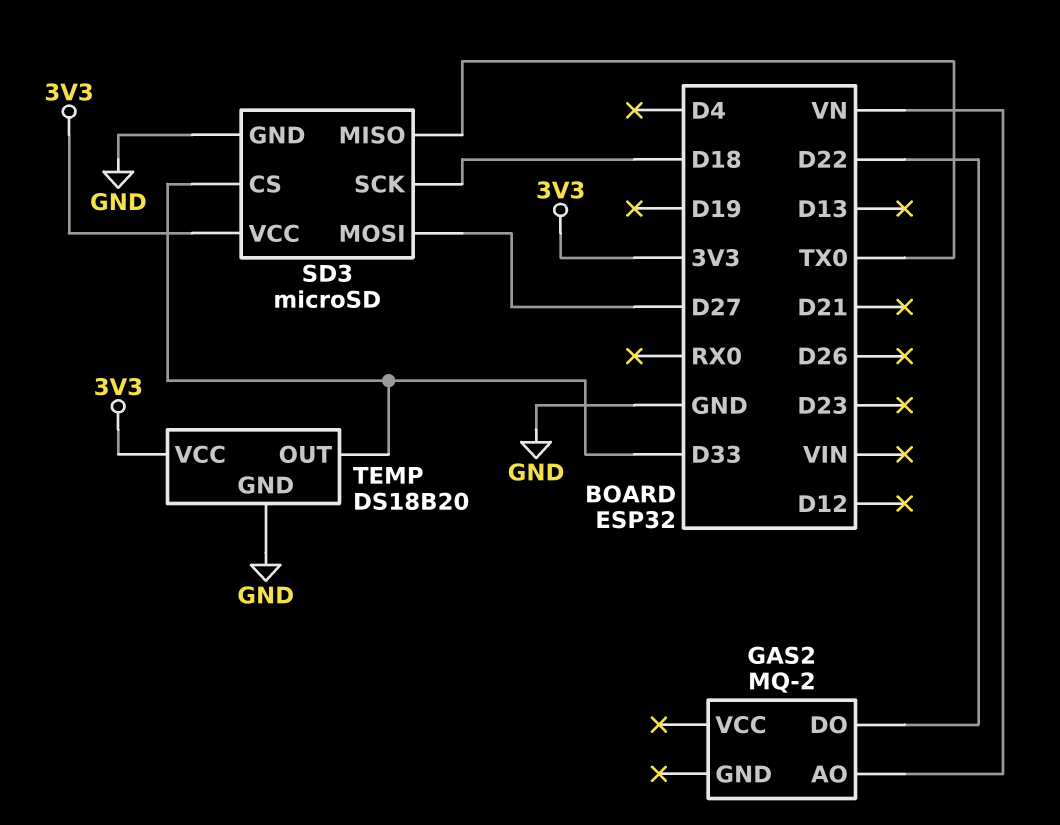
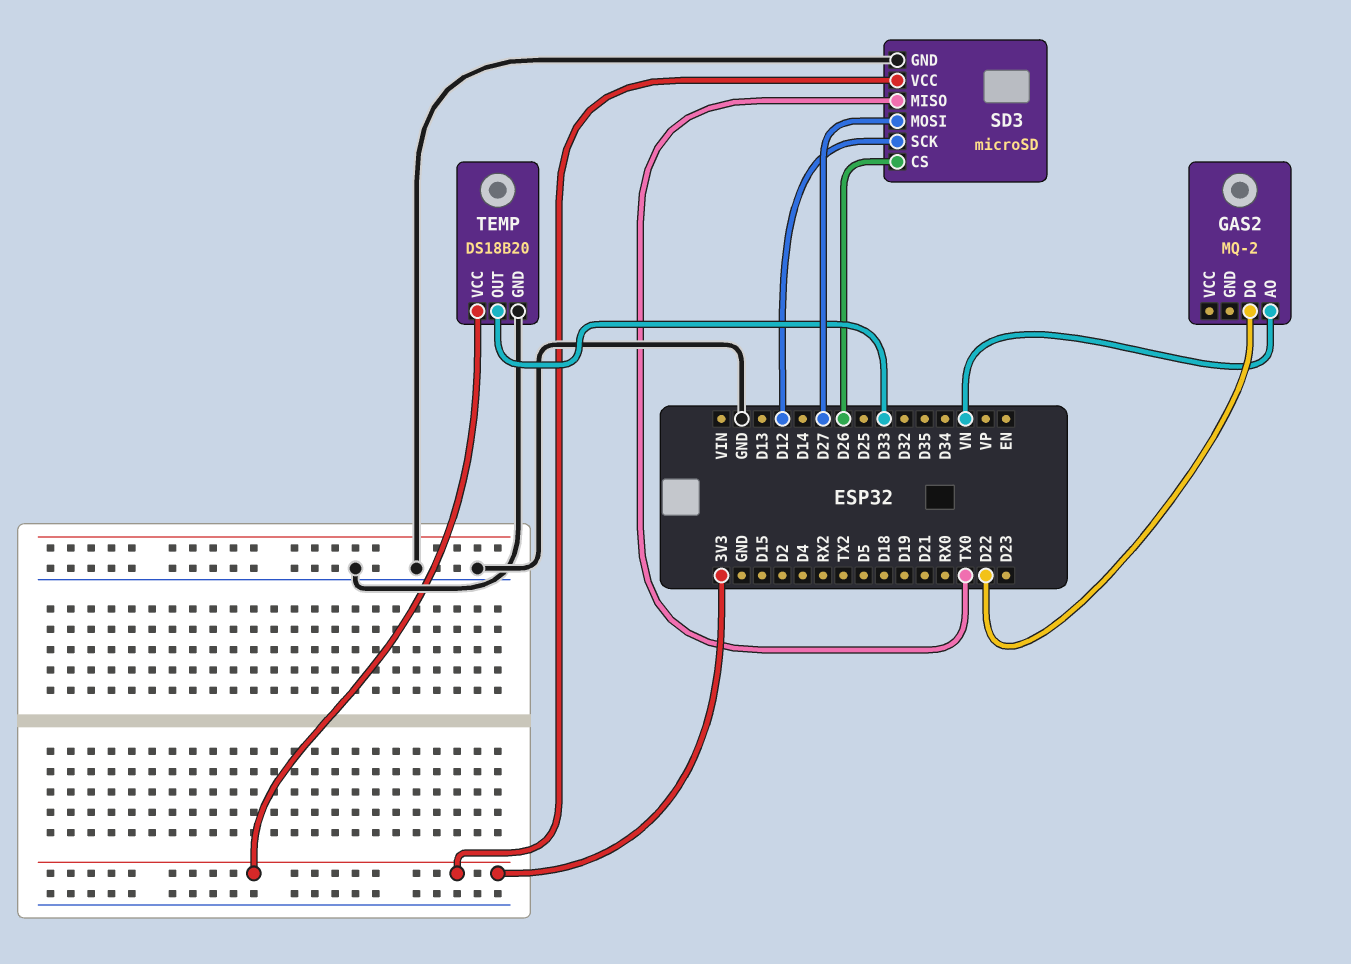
SD3 pin CS: D33 -> D26
SD3 pin SCK: D18 -> D12

